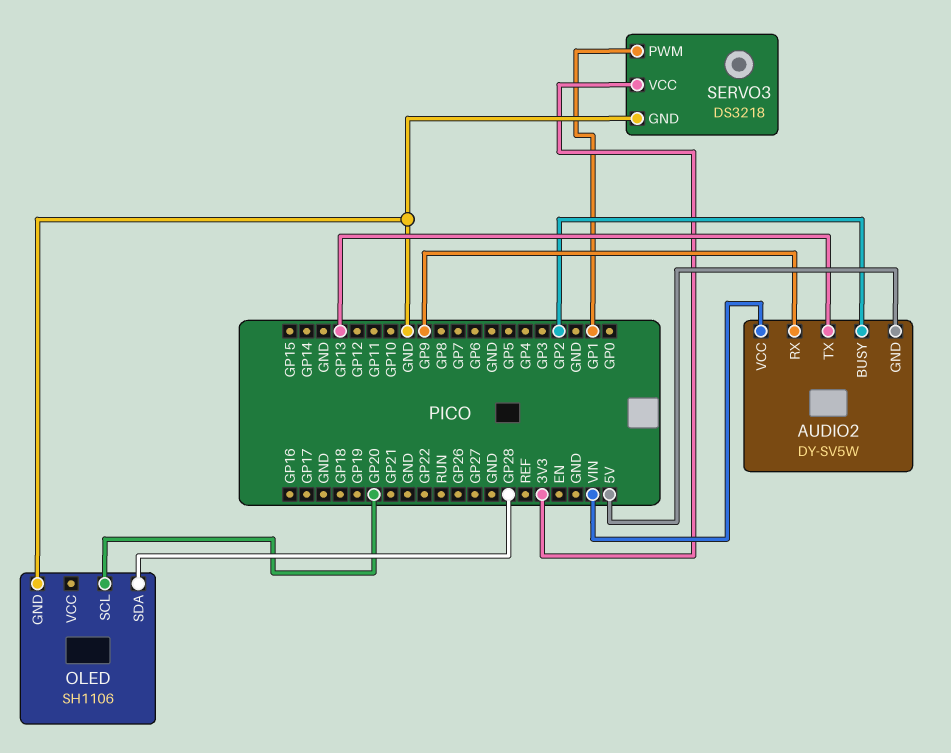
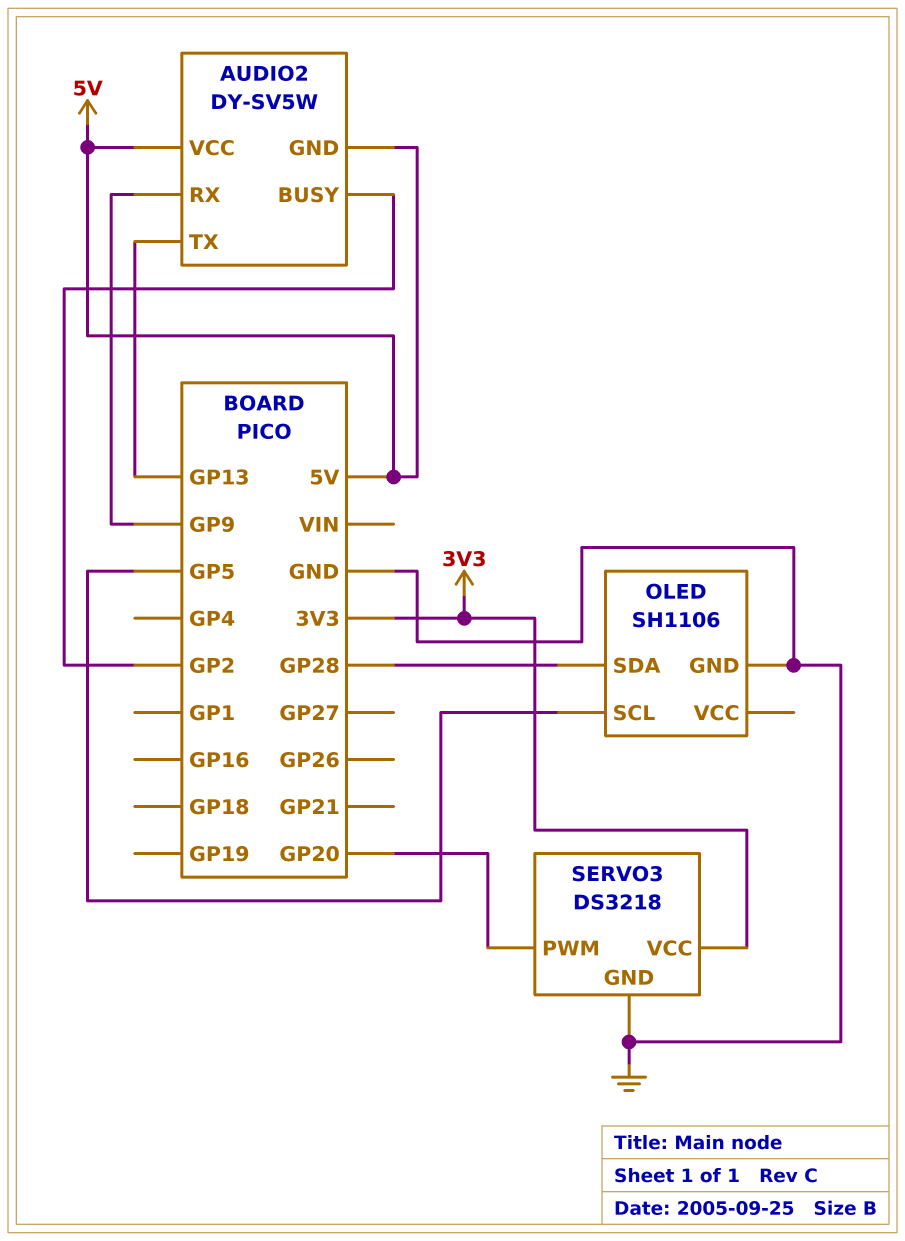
AUDIO2 pin VCC: VIN -> 5V
OLED pin SCL: GP20 -> GP5
SERVO3 pin PWM: GP1 -> GP20

